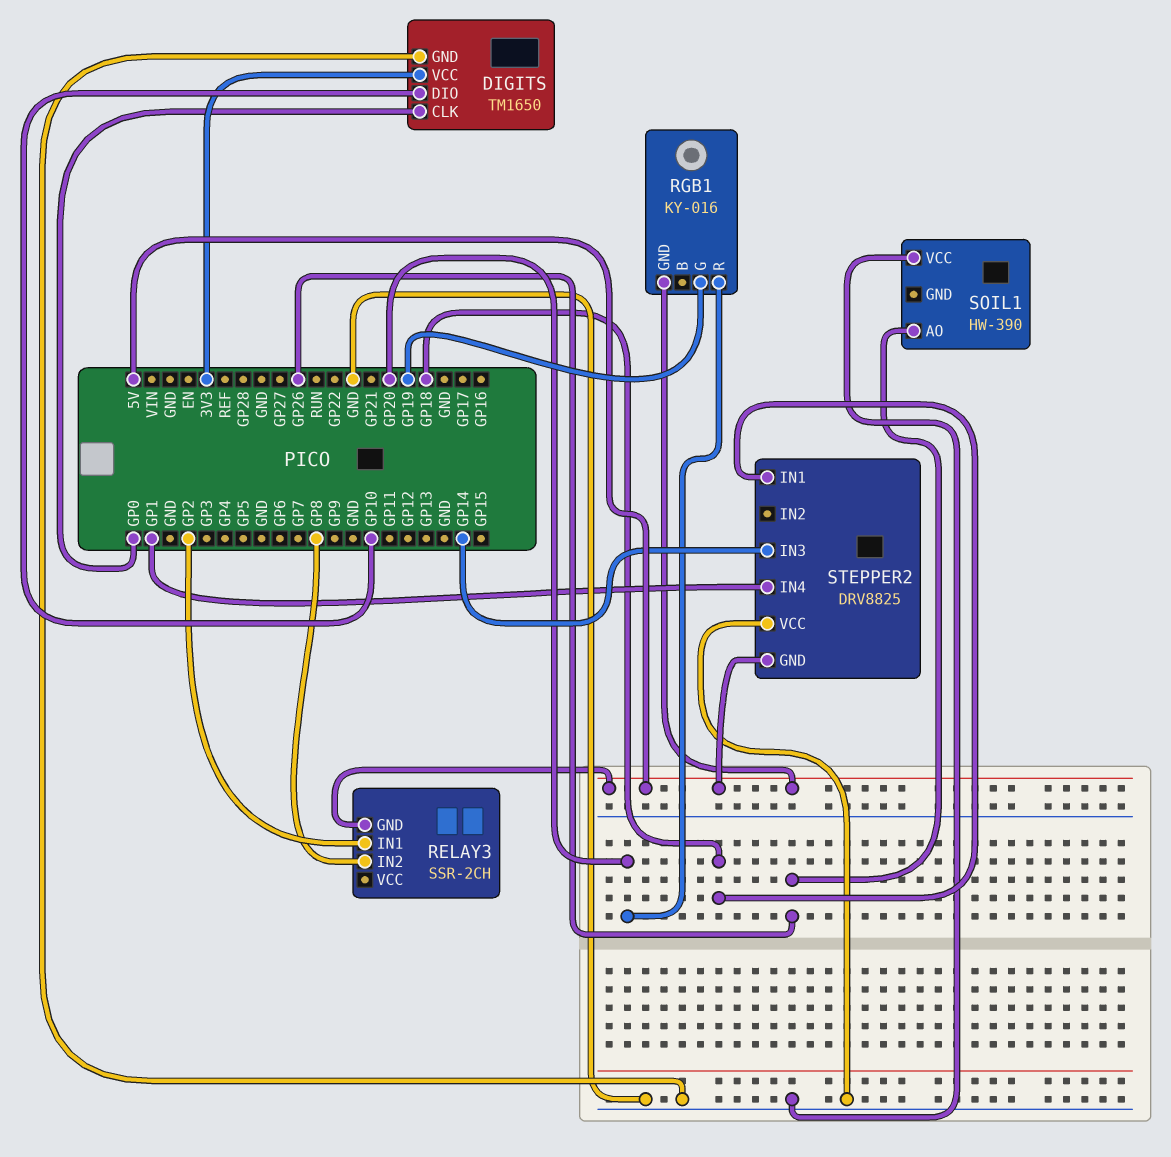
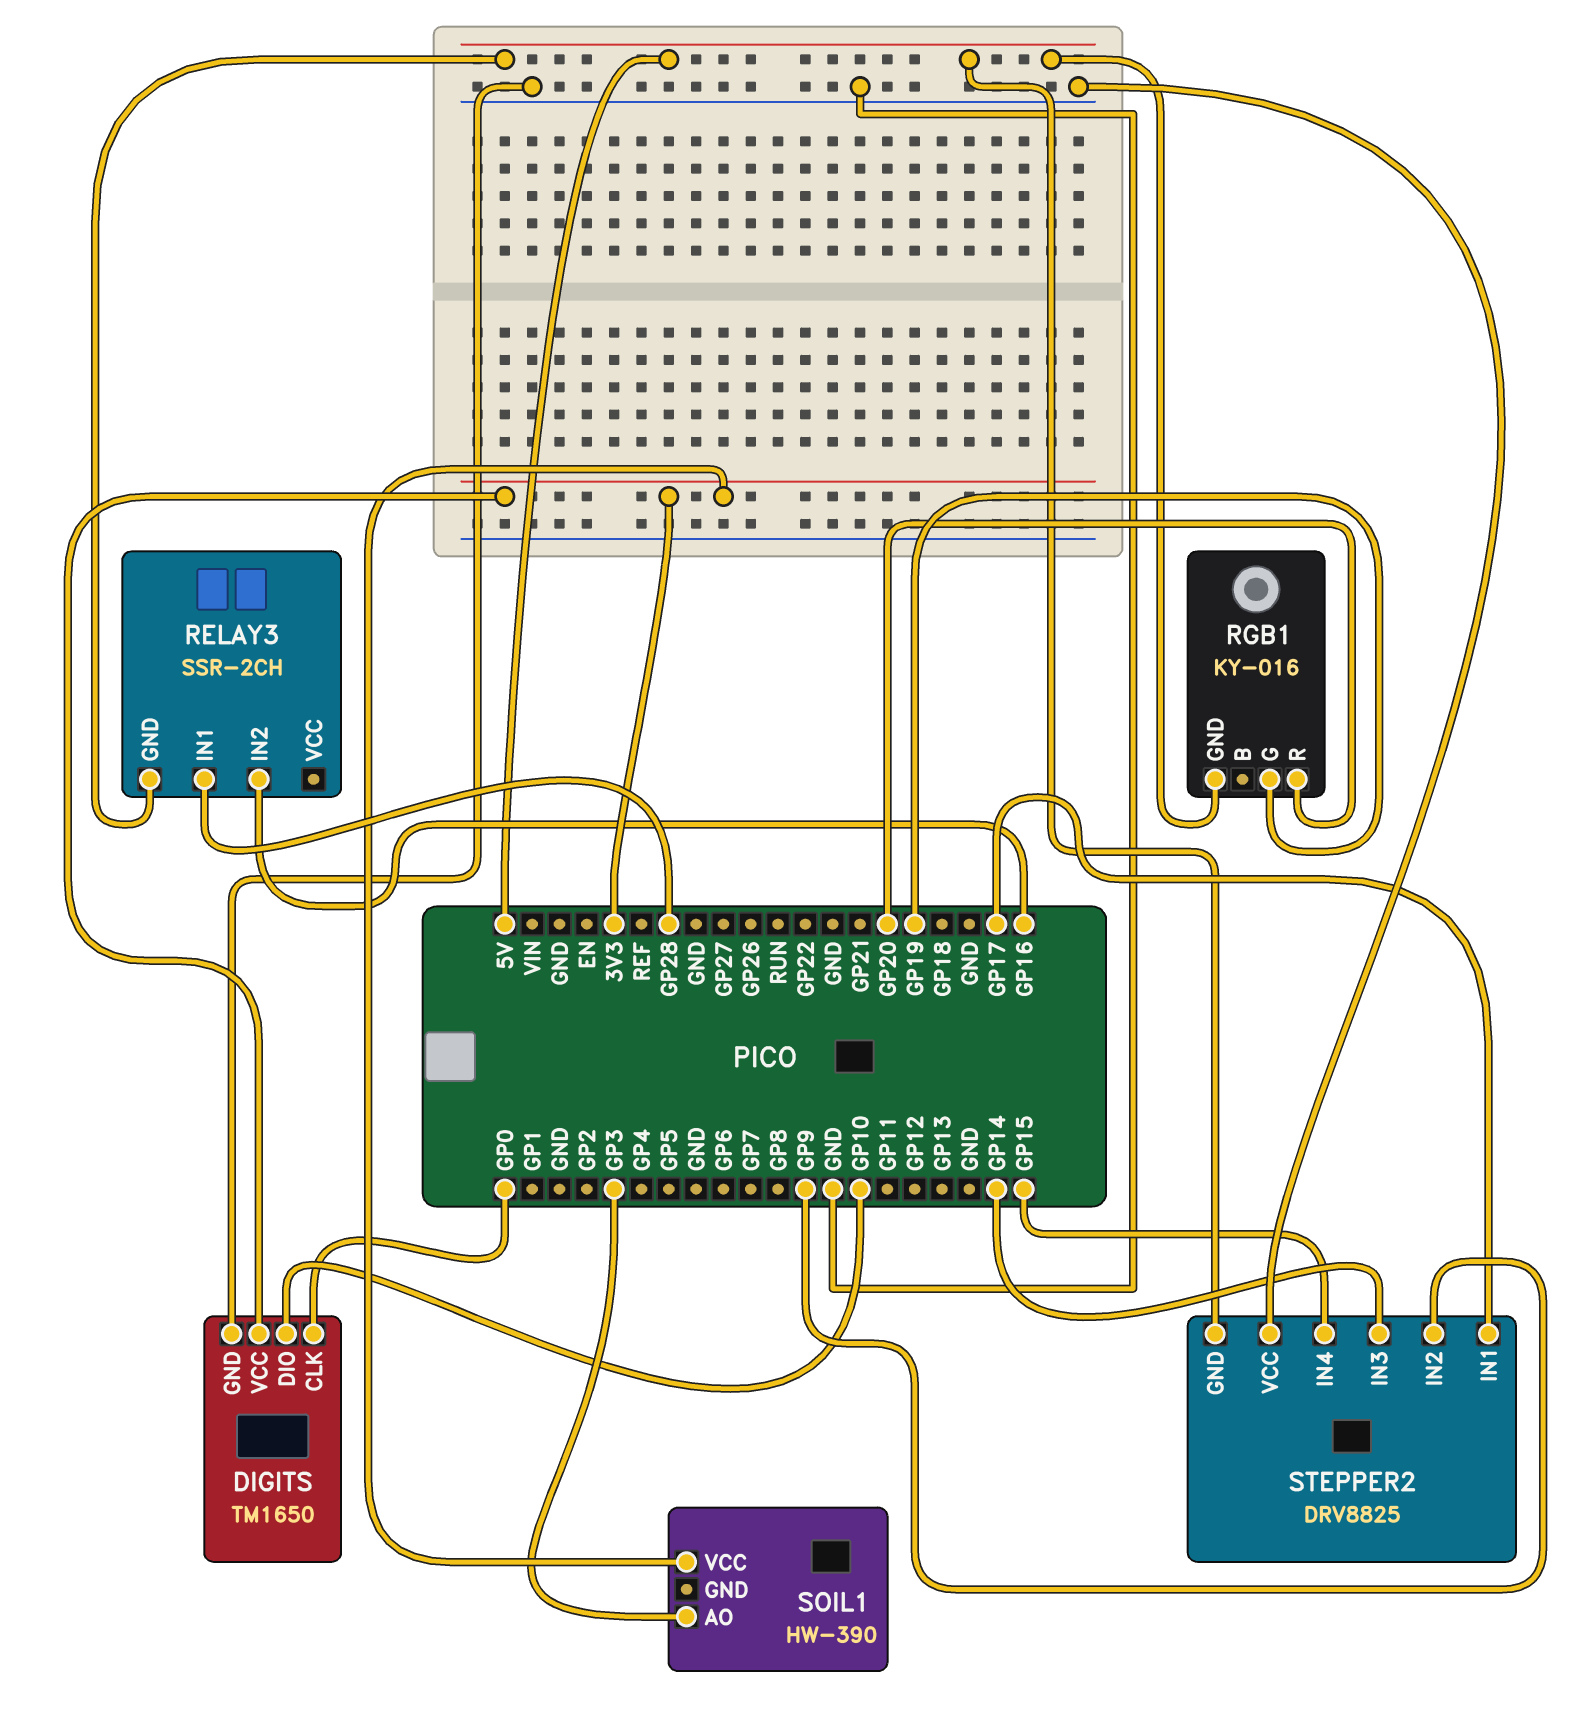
RELAY3 pin IN1: GP2 -> GP28
RELAY3 pin IN2: GP8 -> GP16
SOIL1 pin AO: GP26 -> GP3
SOIL1 pin VCC: GND -> 3V3
STEPPER2 pin IN1: GP18 -> GP17
STEPPER2 pin IN2: none -> GP9
STEPPER2 pin IN4: GP1 -> GP15

